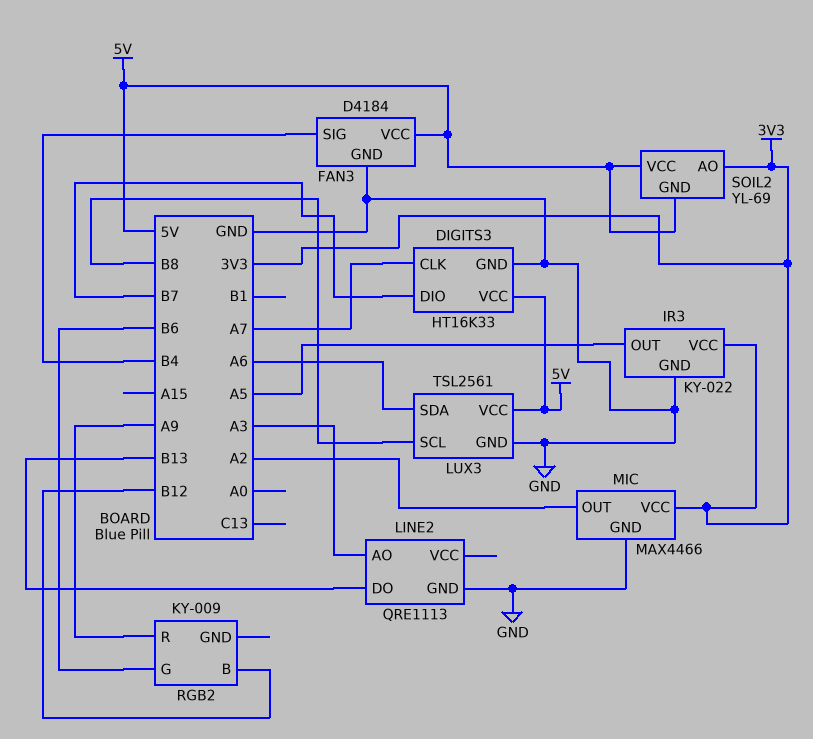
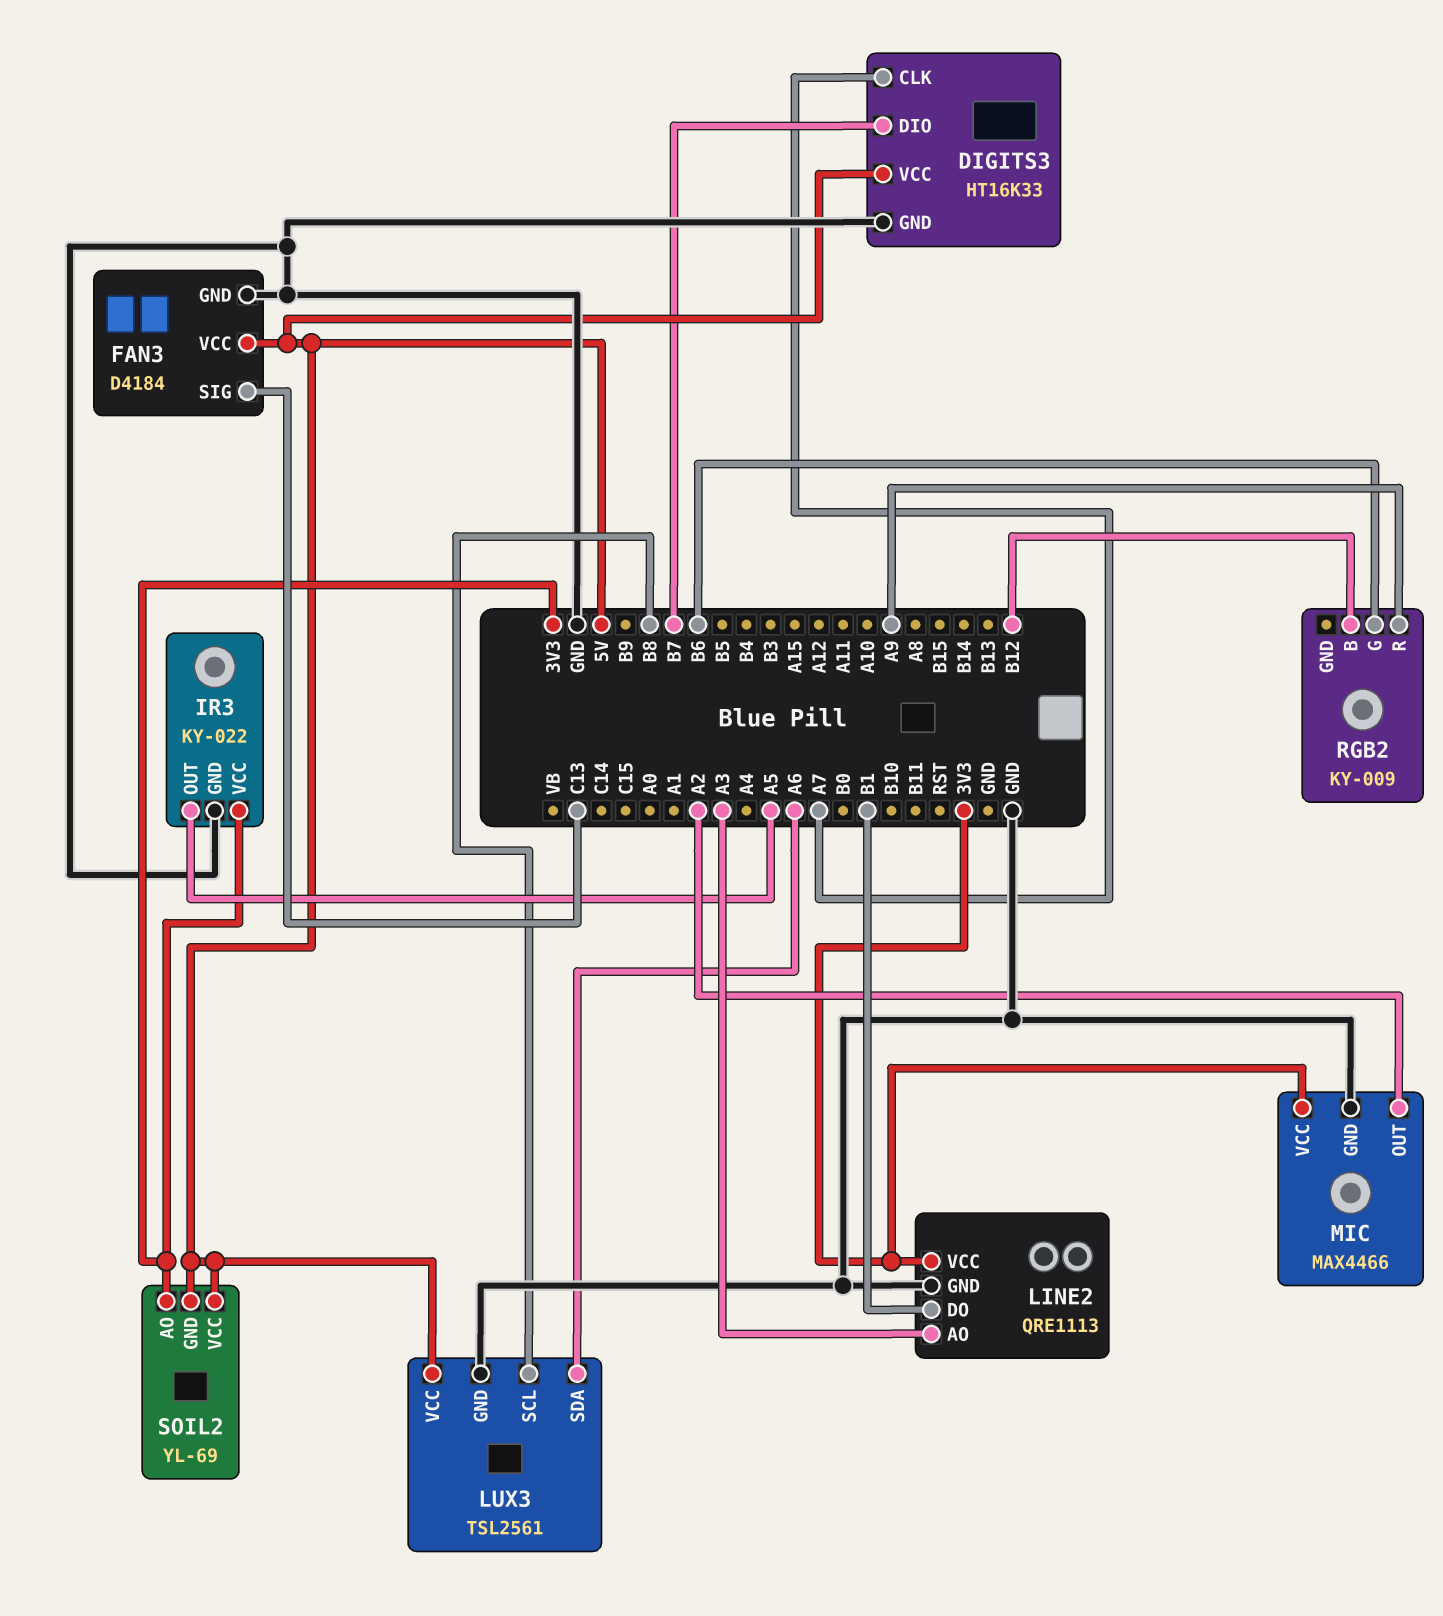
FAN3 pin SIG: B4 -> C13
LINE2 pin DO: B13 -> B1
LINE2 pin VCC: none -> 3V3

